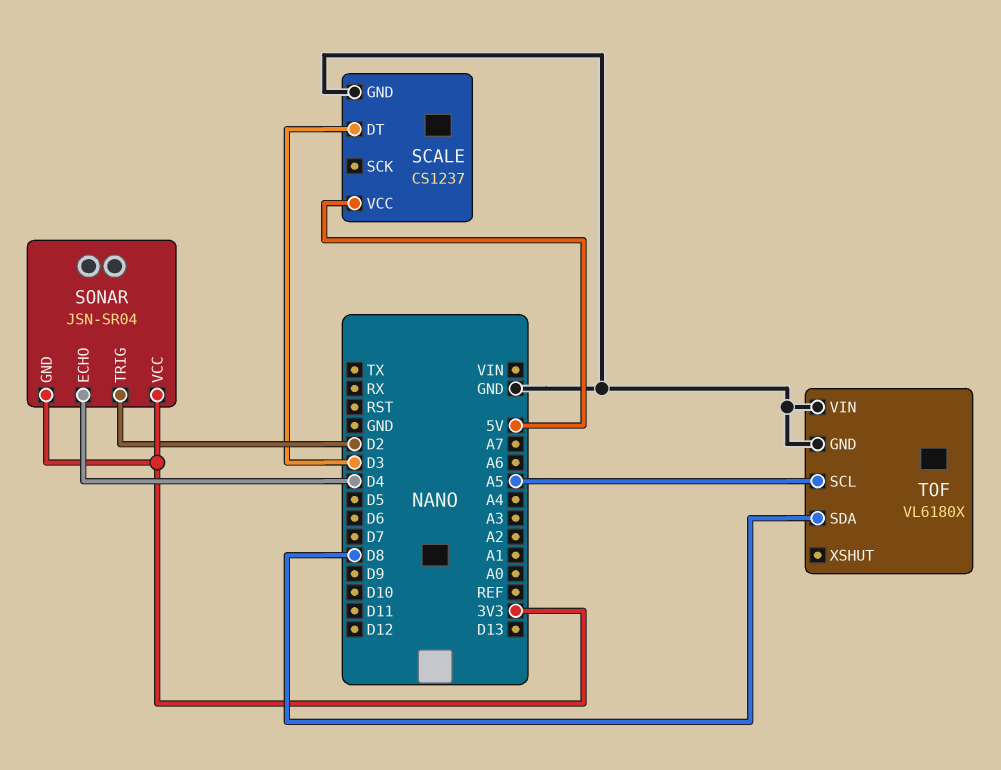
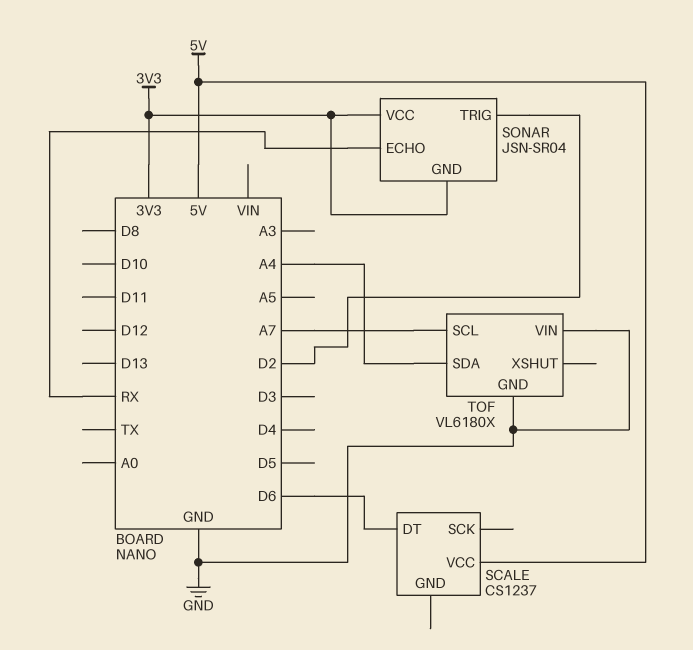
SCALE pin DT: D3 -> D6
SCALE pin GND: GND -> none
SONAR pin ECHO: D4 -> RX
TOF pin SCL: A5 -> A7
TOF pin SDA: D8 -> A4

